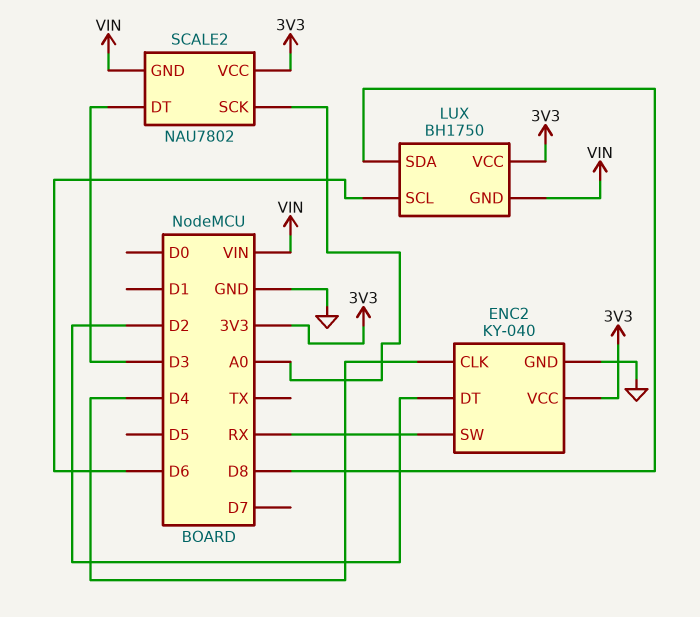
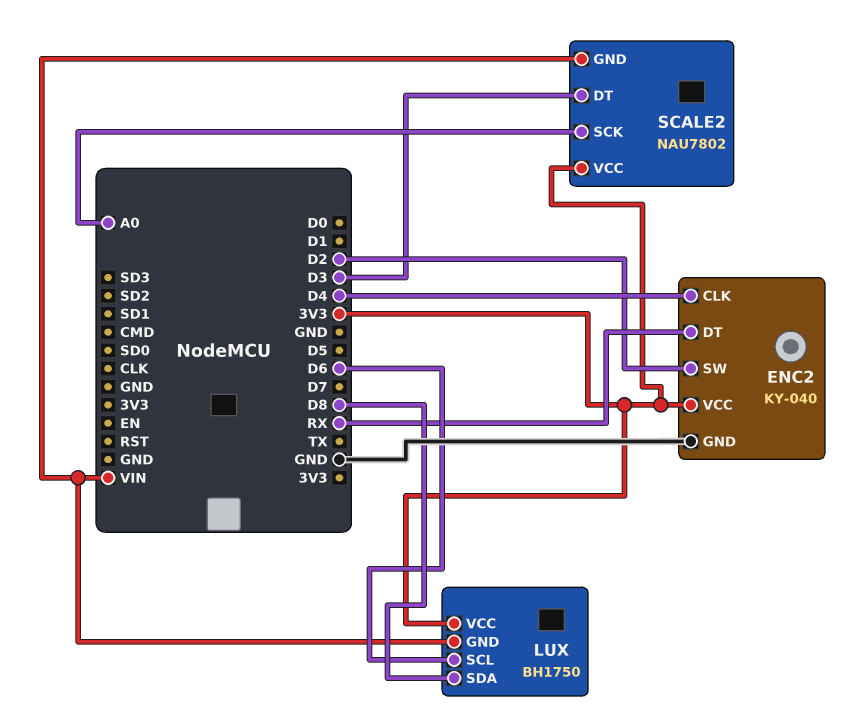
ENC2 pin DT: D2 -> RX
ENC2 pin SW: RX -> D2

